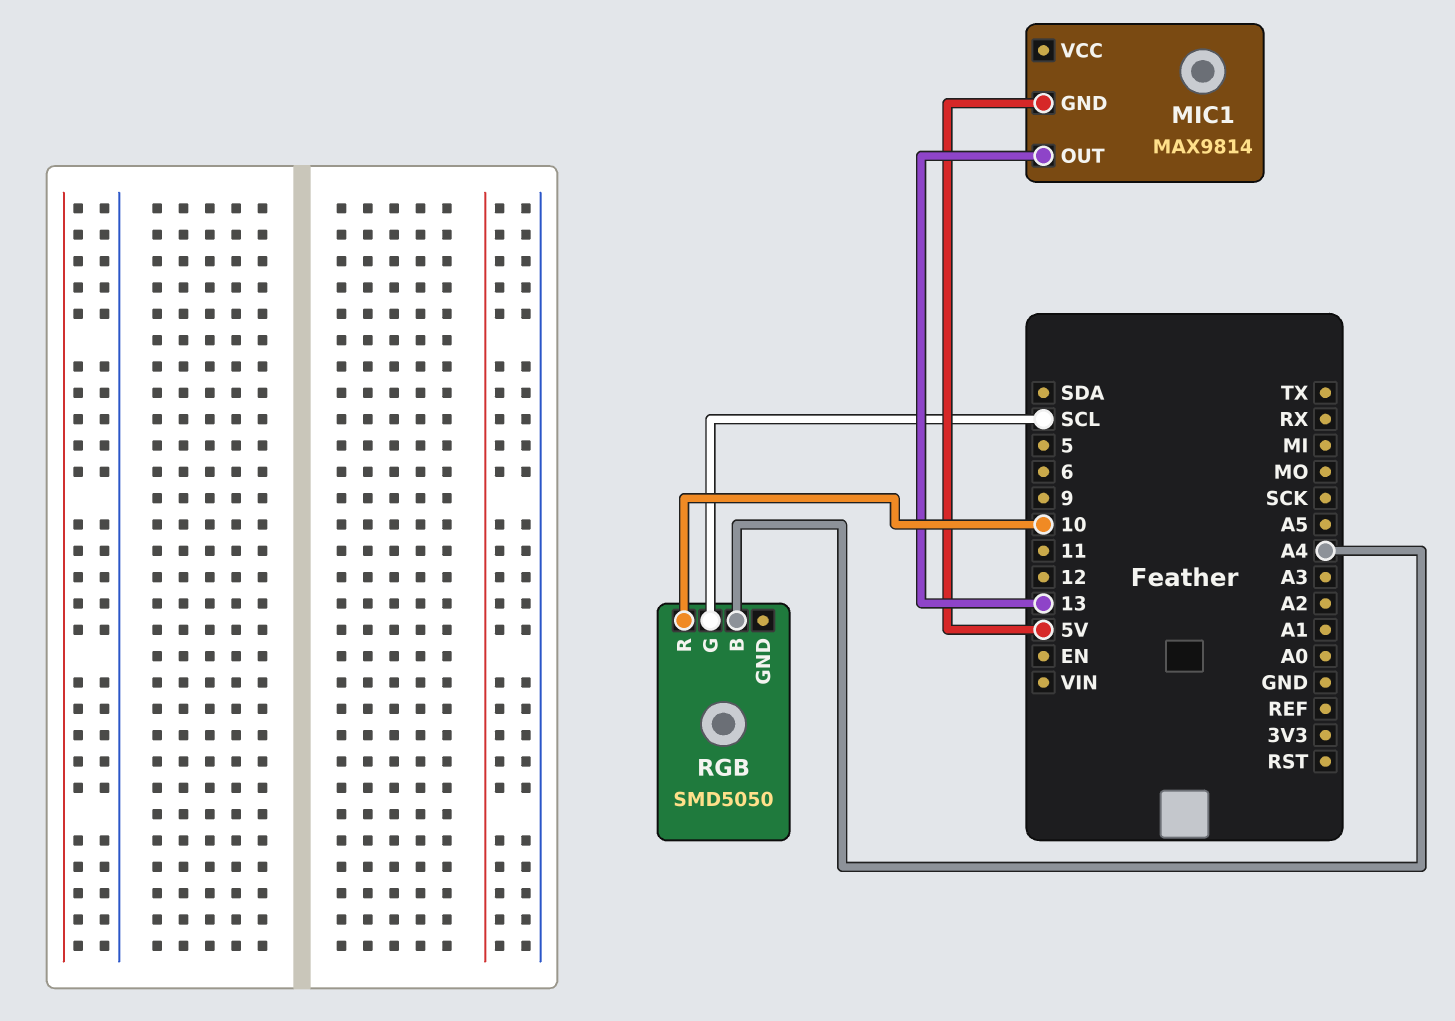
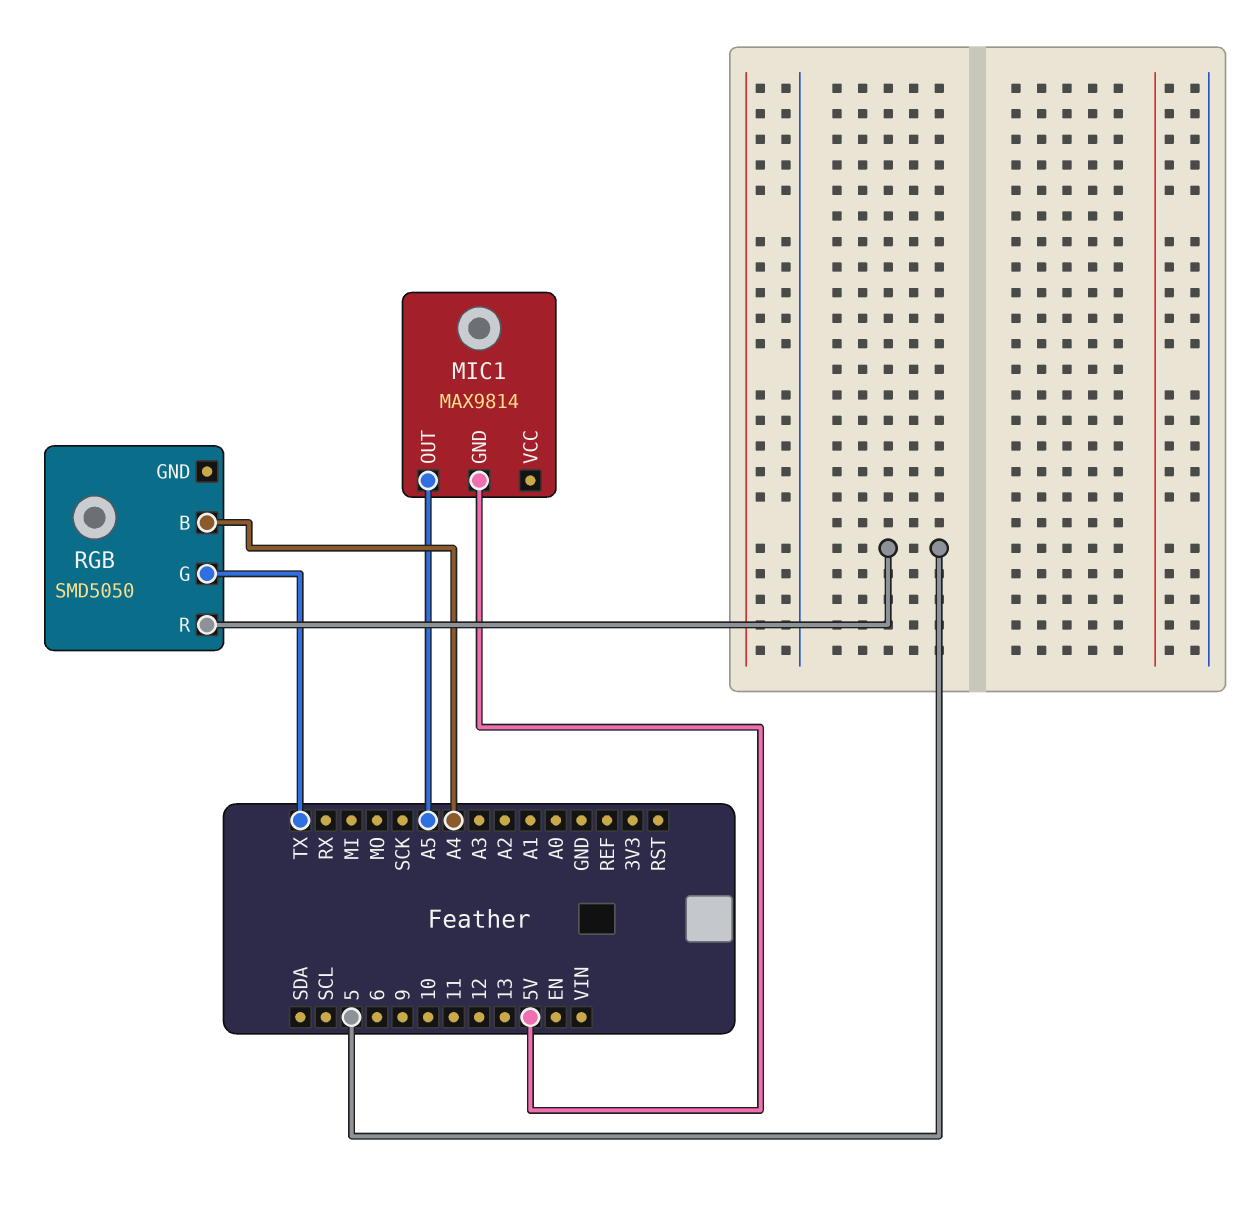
MIC1 pin OUT: 13 -> A5
RGB pin G: SCL -> TX
RGB pin R: 10 -> 5

